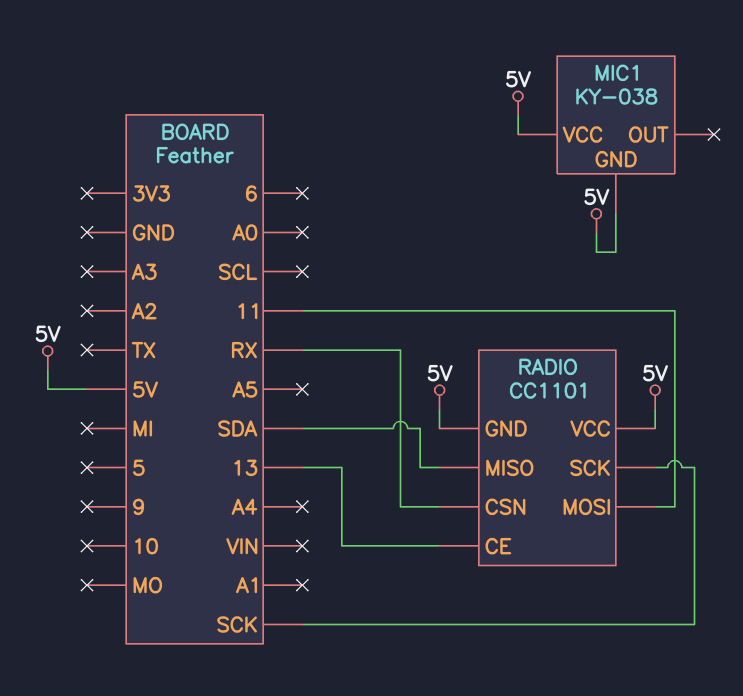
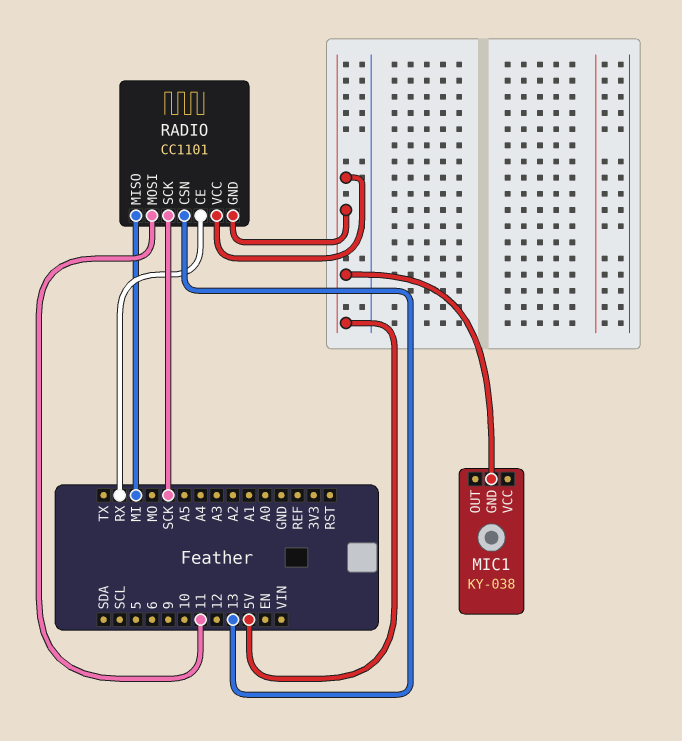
MIC1 pin VCC: 5V -> none
RADIO pin CE: 13 -> RX
RADIO pin CSN: RX -> 13
RADIO pin MISO: SDA -> MI

